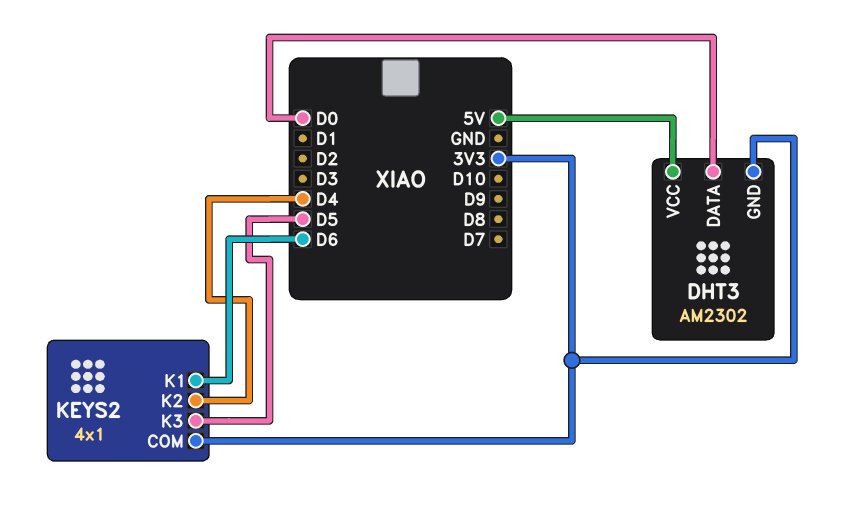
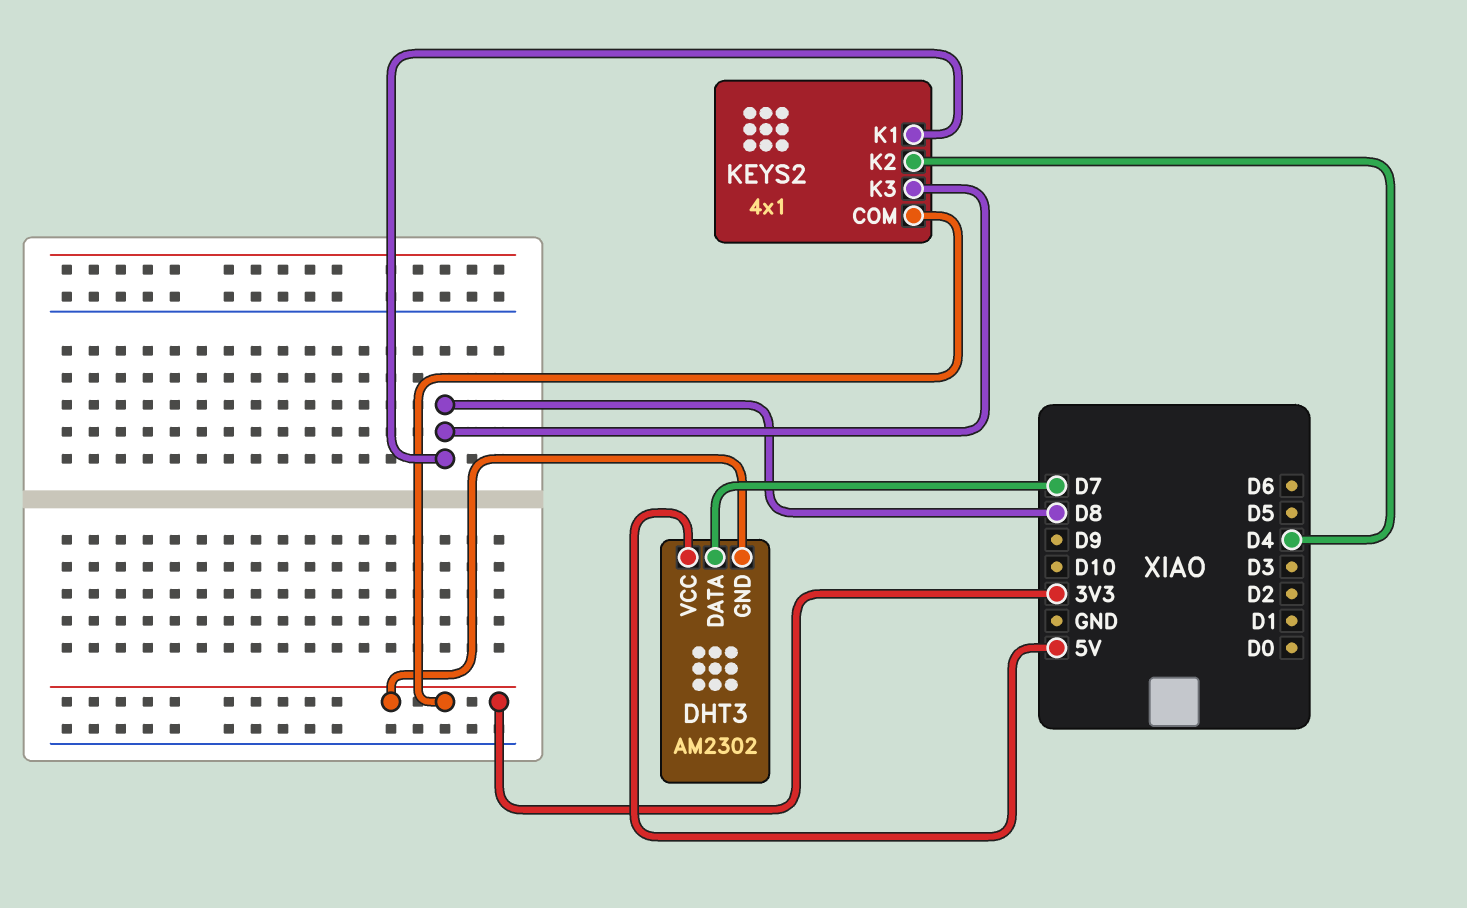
DHT3 pin DATA: D0 -> D7
KEYS2 pin K1: D6 -> D8
KEYS2 pin K3: D5 -> D8

